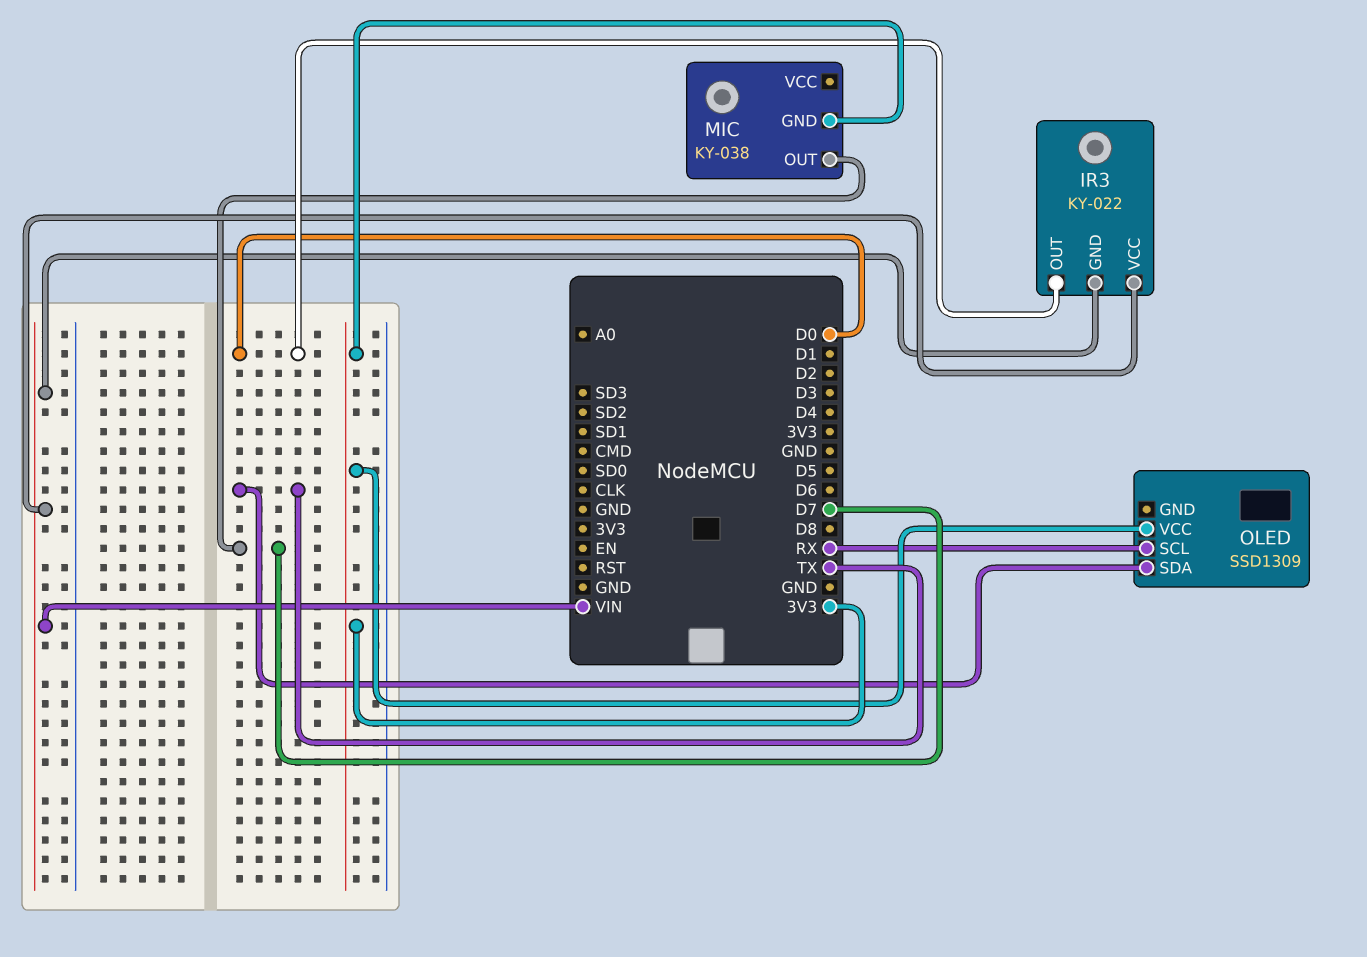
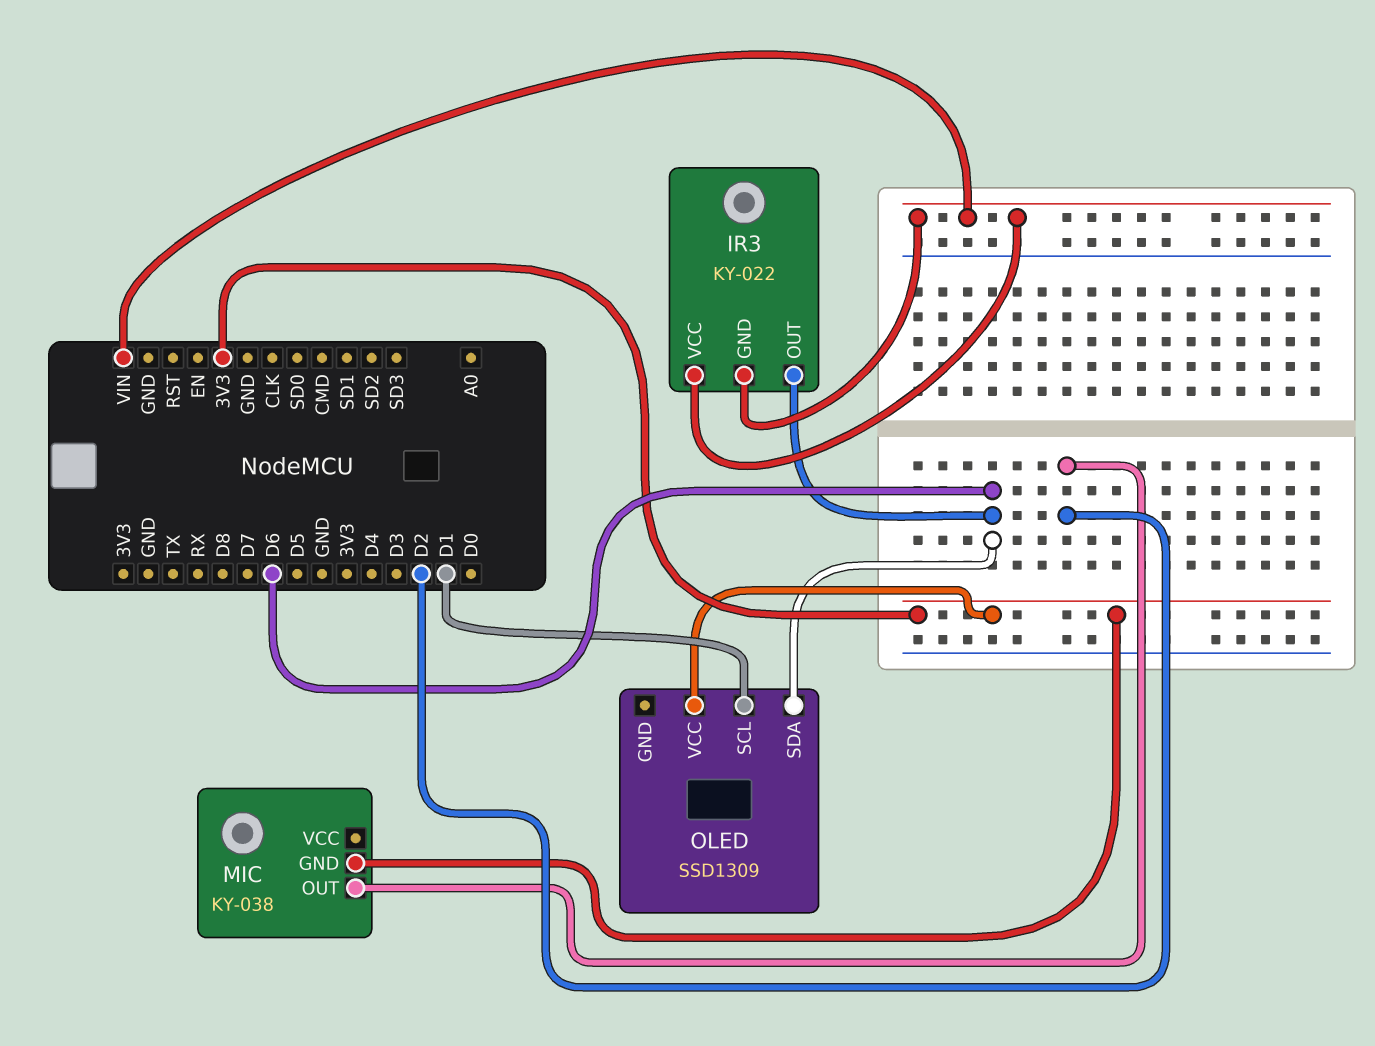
IR3 pin OUT: D0 -> D6
MIC pin OUT: D7 -> D2
OLED pin SCL: RX -> D1
OLED pin SDA: TX -> D6

